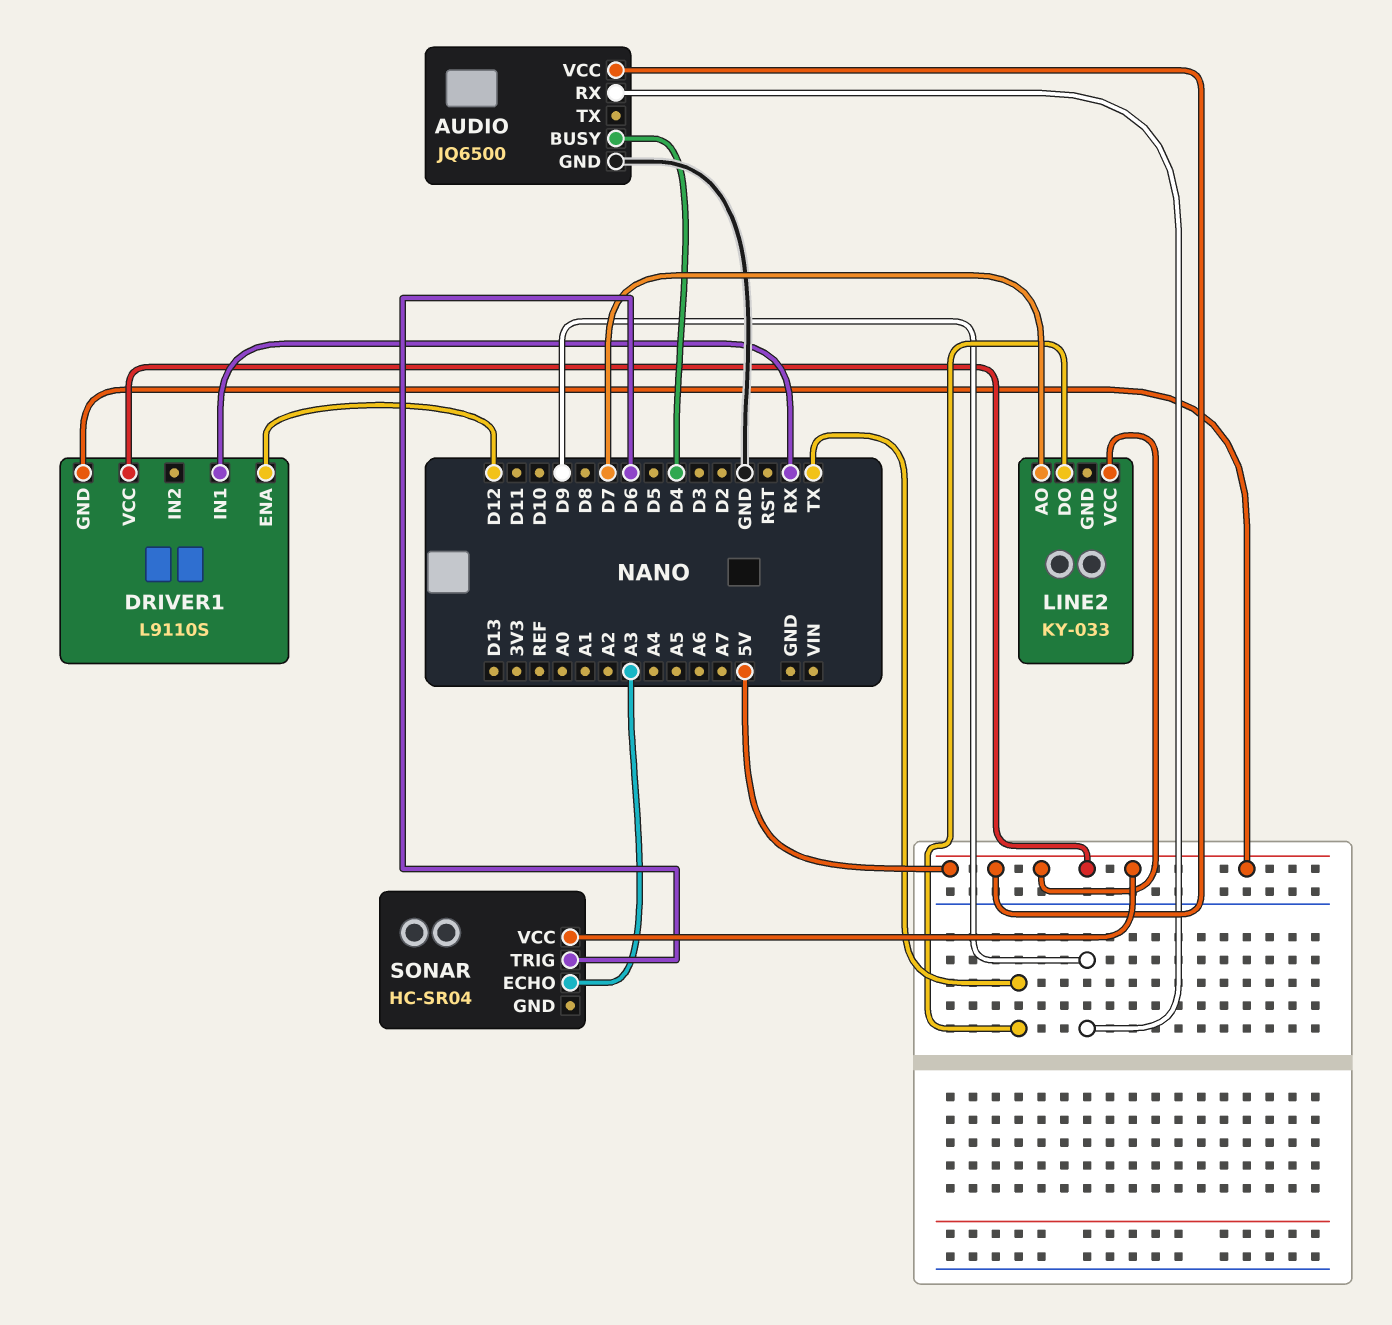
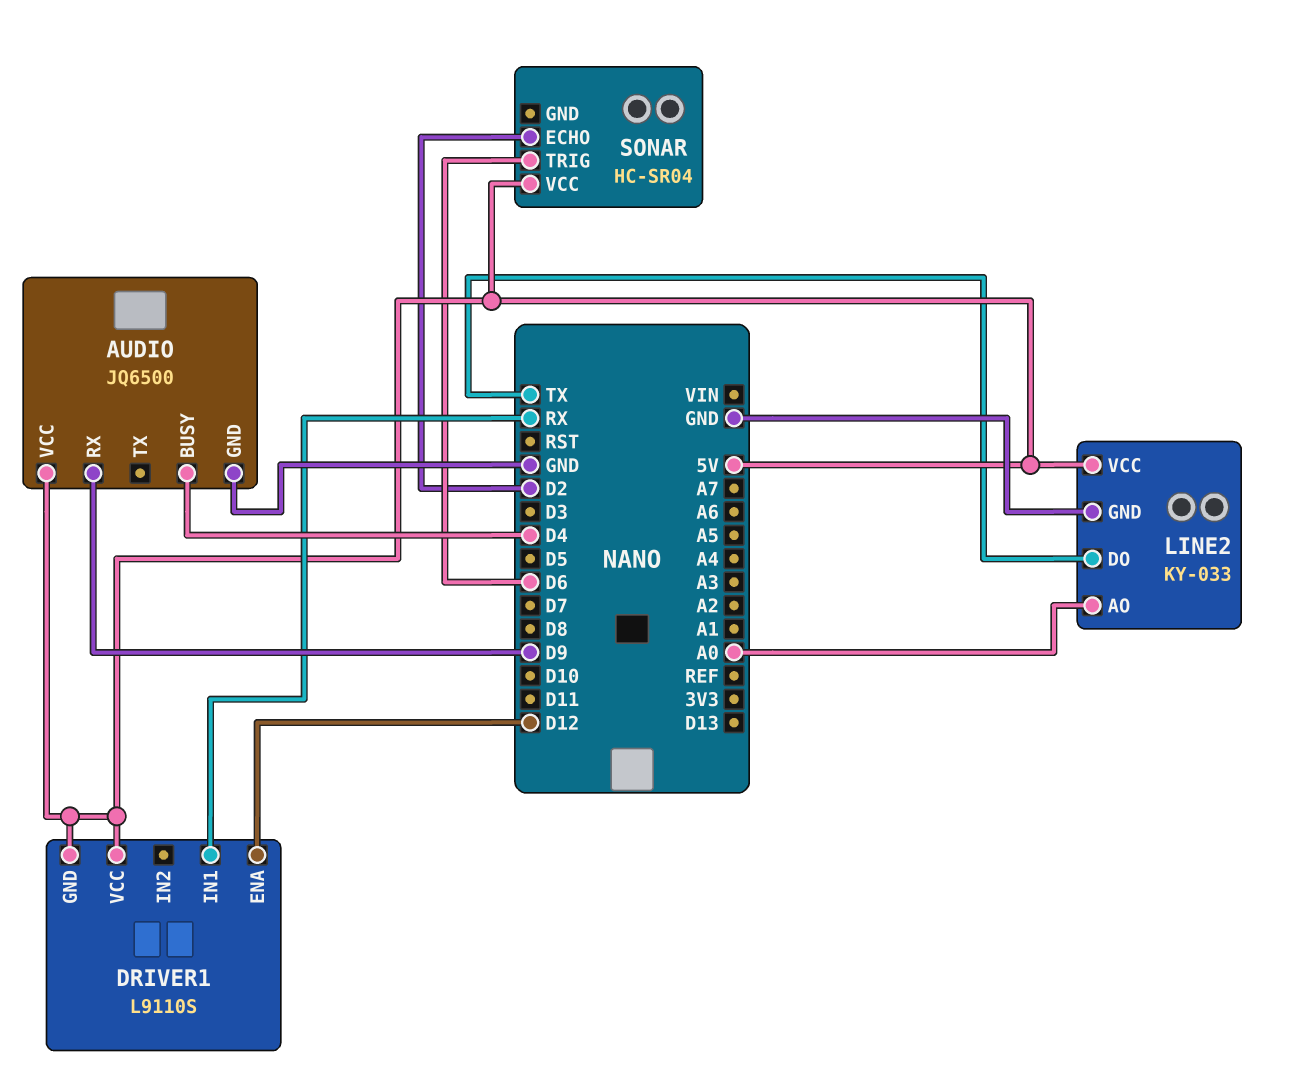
LINE2 pin AO: D7 -> A0
LINE2 pin GND: none -> GND
SONAR pin ECHO: A3 -> D2

